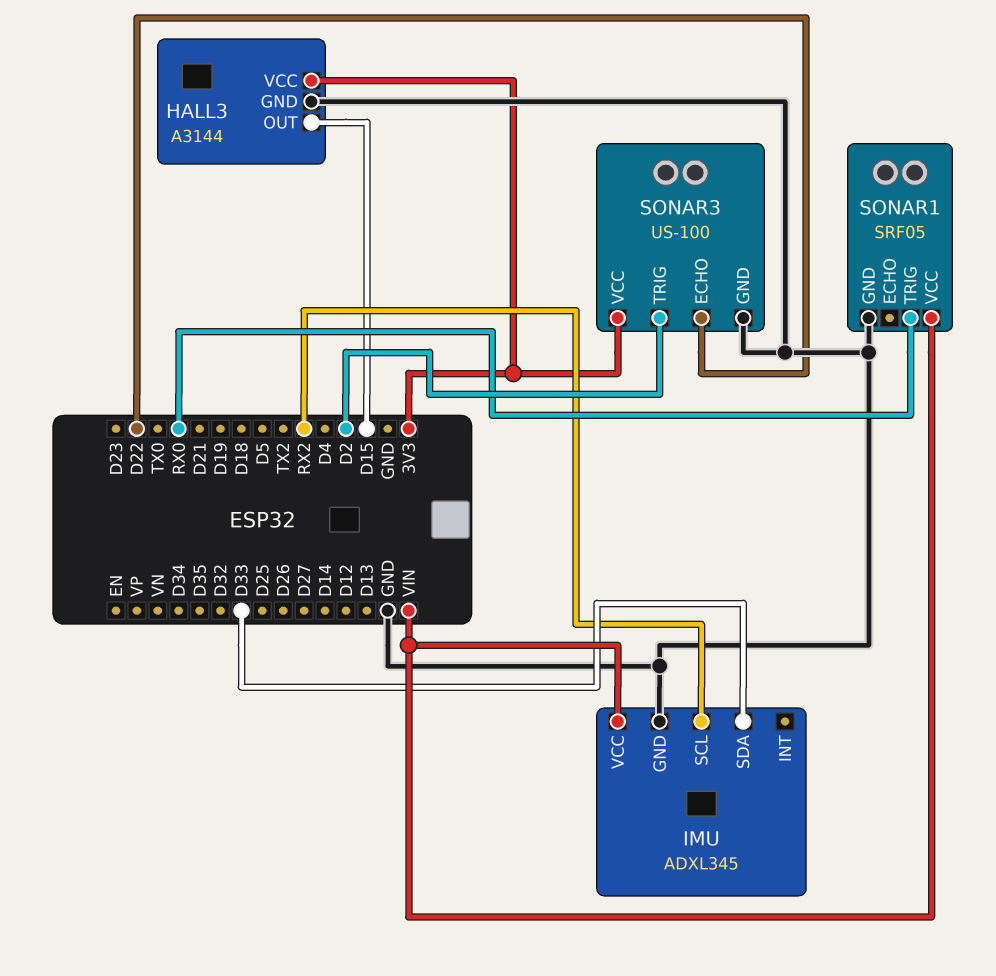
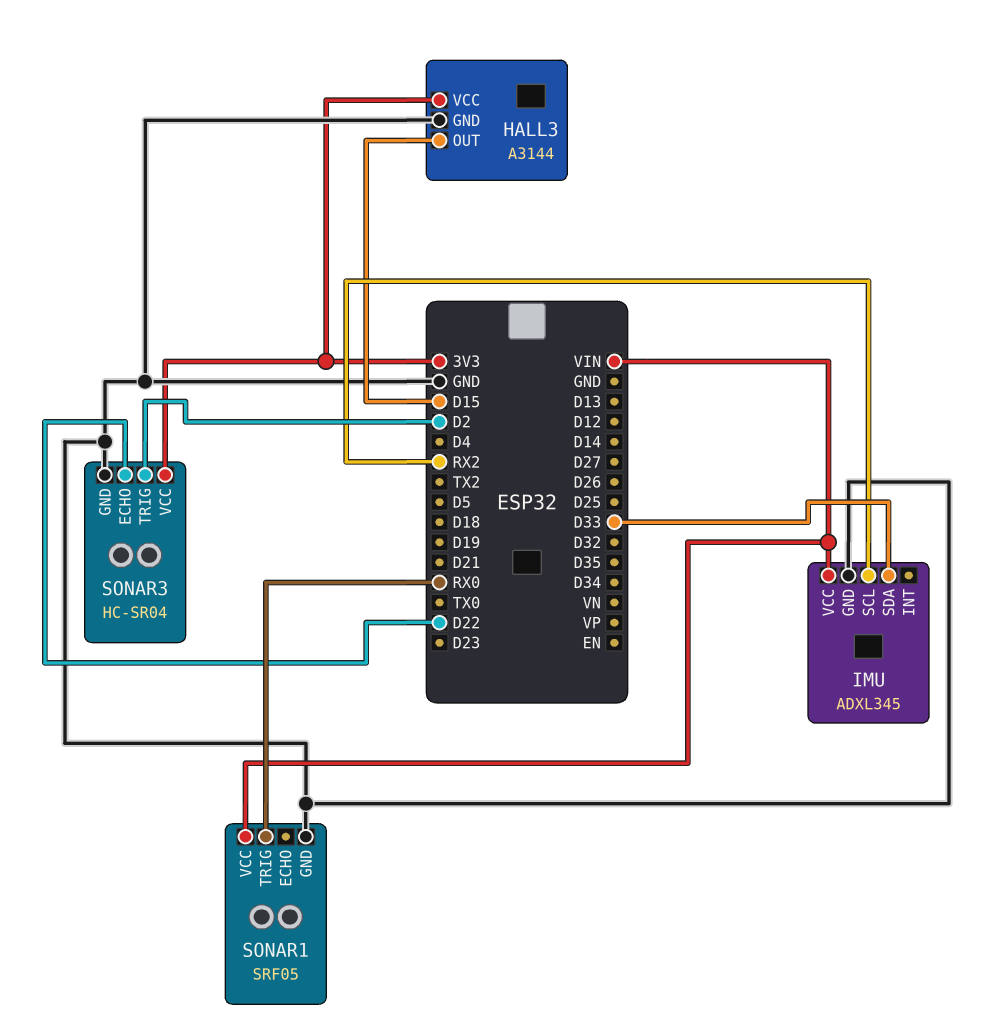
SONAR3: US-100 -> HC-SR04

